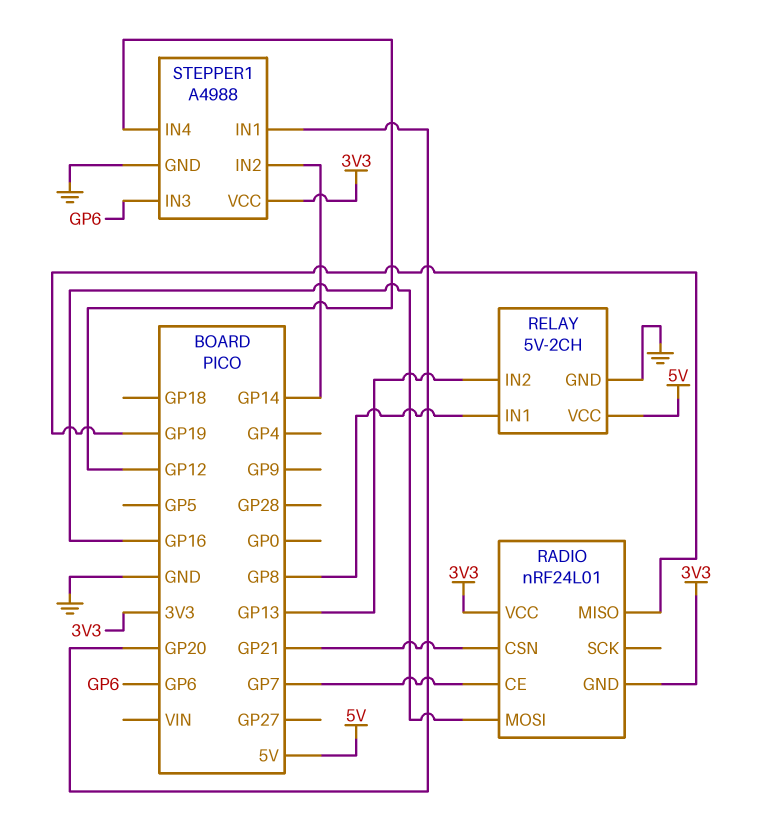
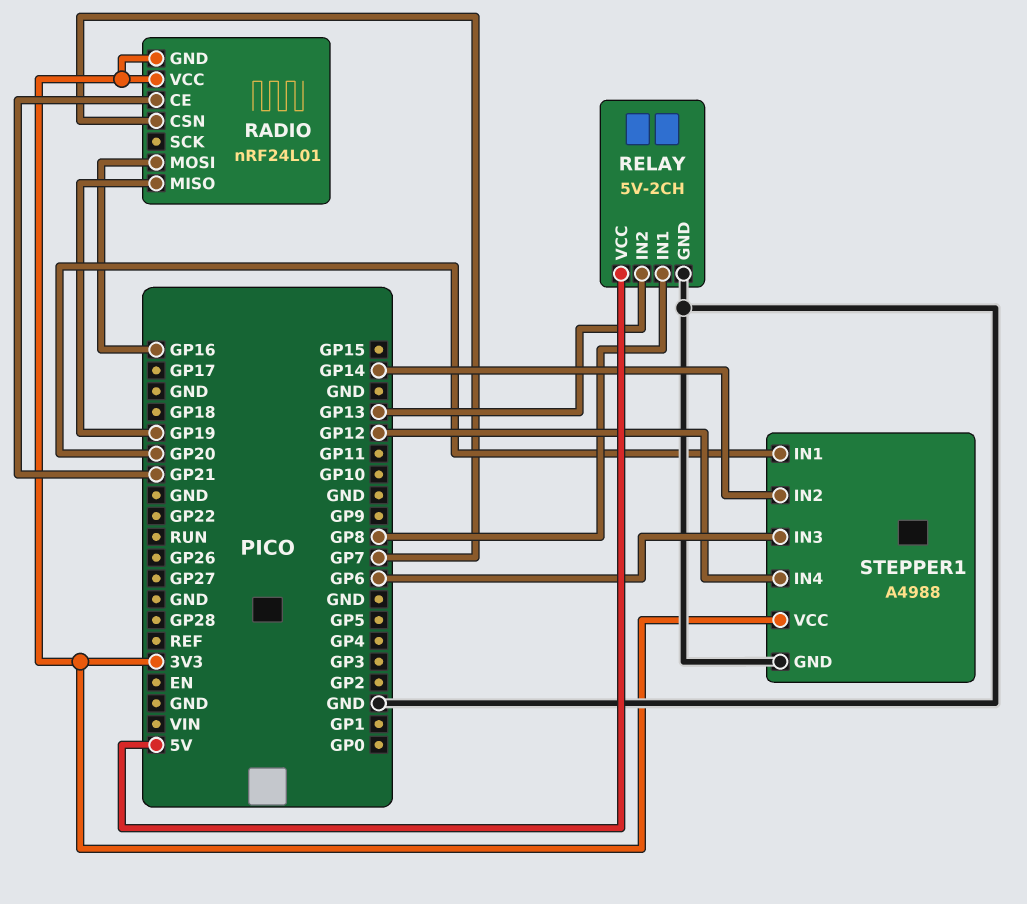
RADIO pin CE: GP7 -> GP21
RADIO pin CSN: GP21 -> GP7

